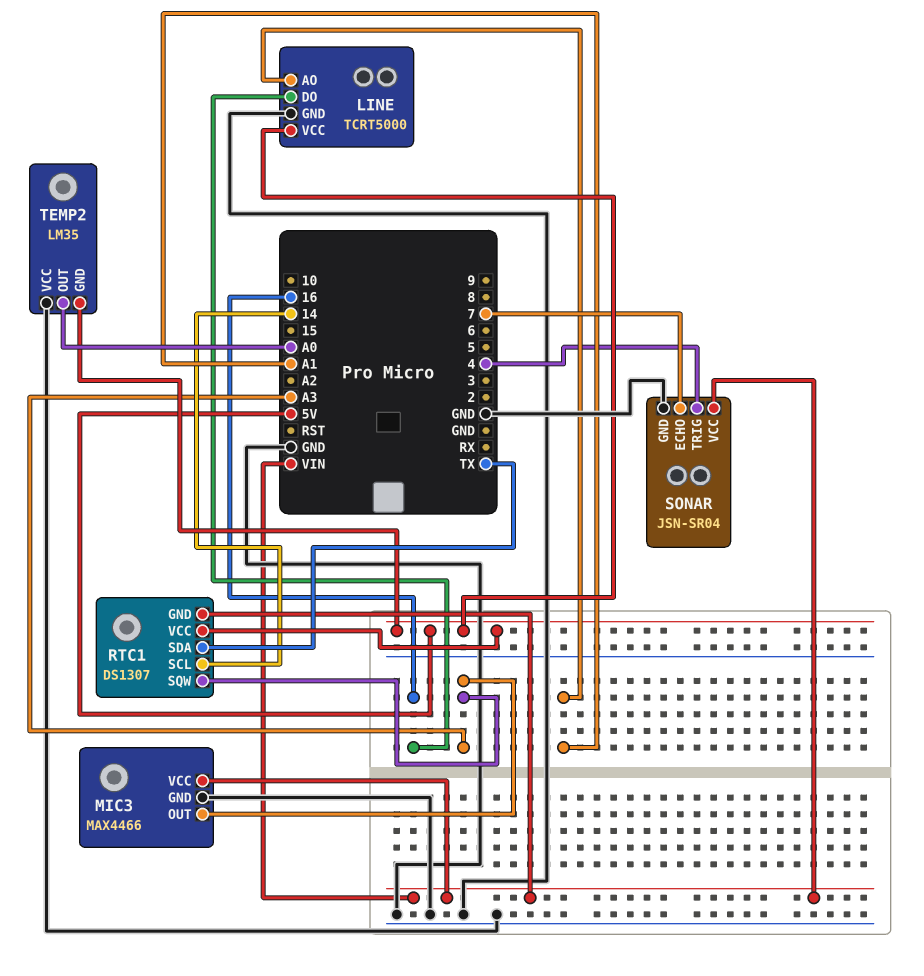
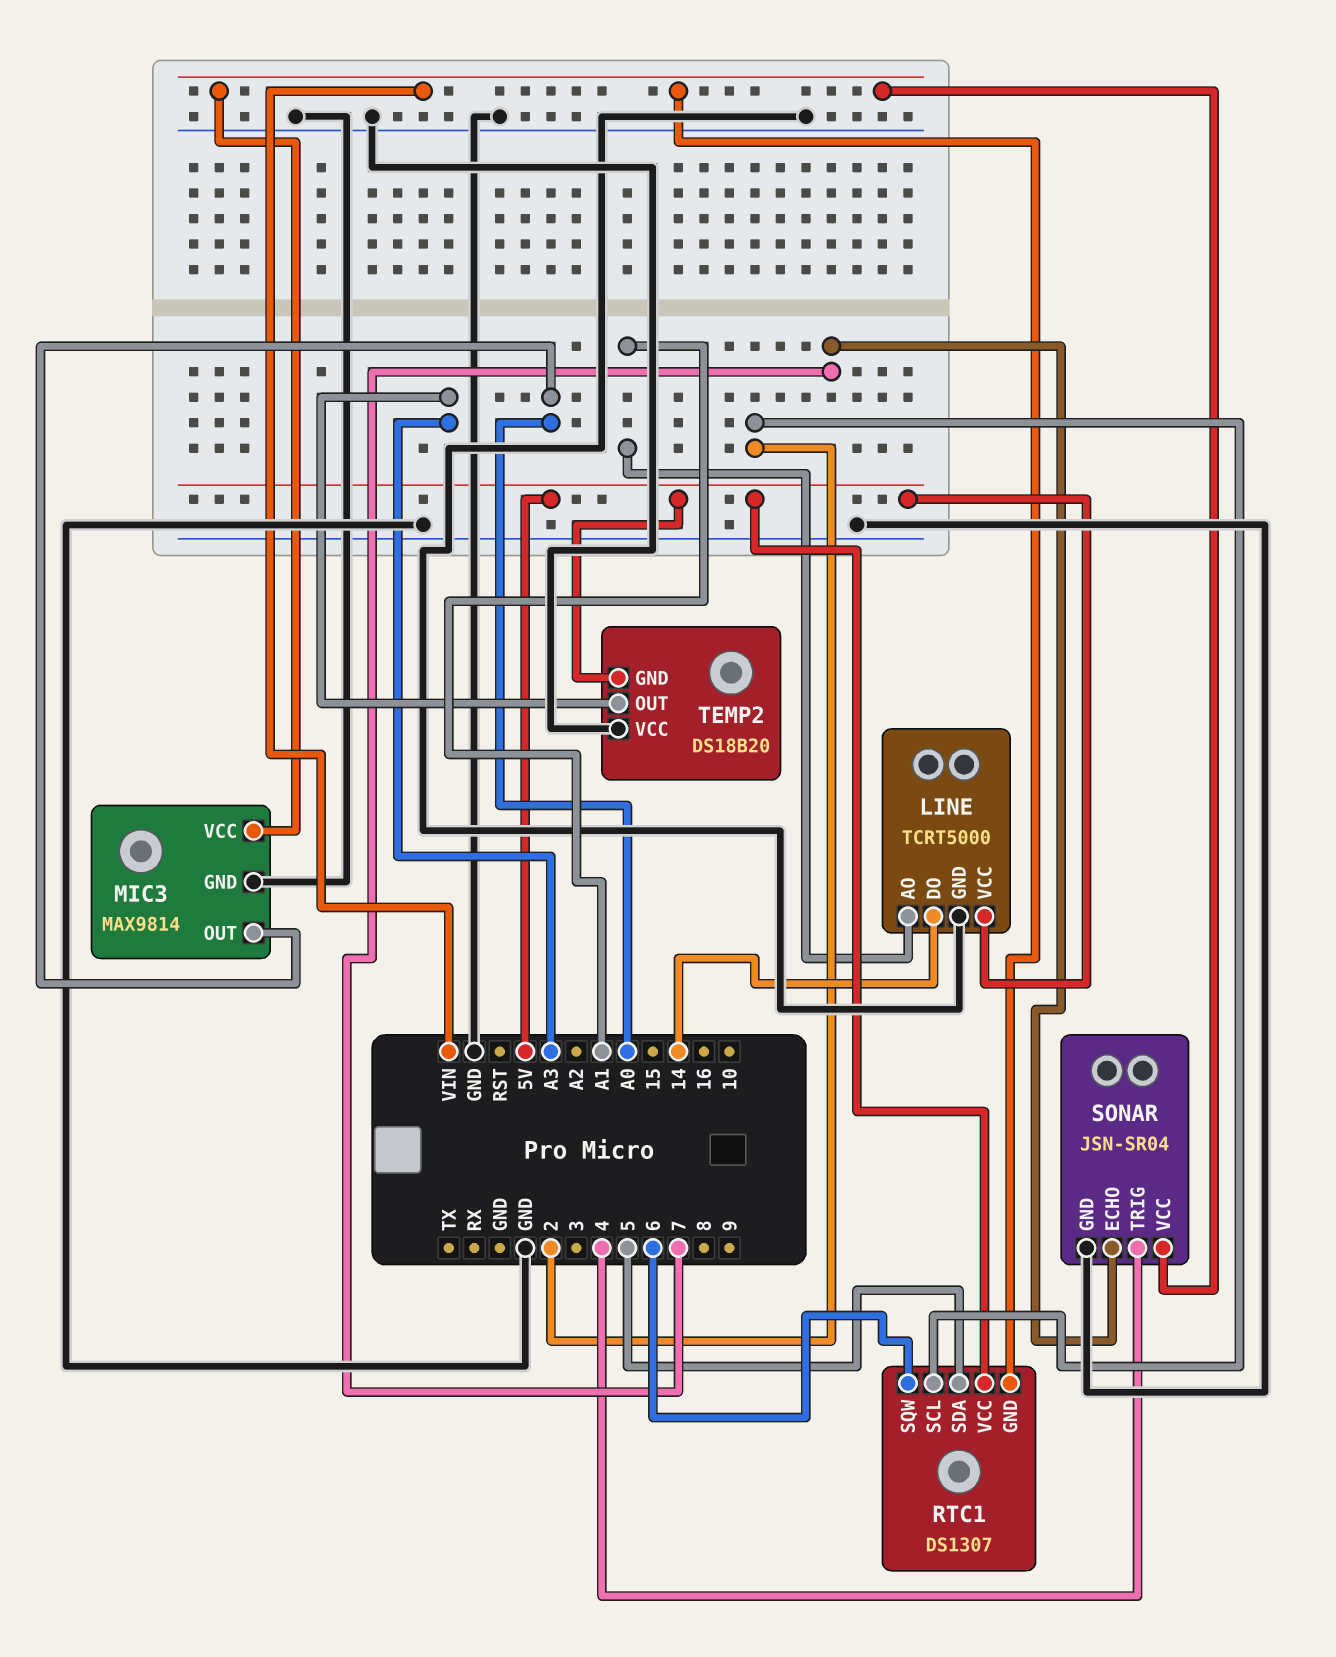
LINE pin DO: 16 -> 14
MIC3: MAX4466 -> MAX9814
MIC3 pin OUT: A3 -> A0
RTC1 pin SCL: 14 -> 2
RTC1 pin SDA: TX -> 5
RTC1 pin SQW: A3 -> 6
TEMP2: LM35 -> DS18B20
TEMP2 pin OUT: A0 -> A3

